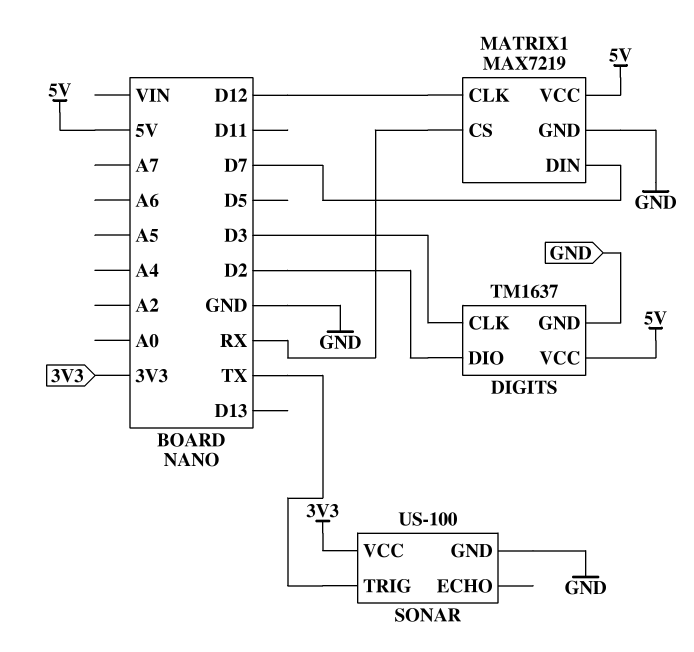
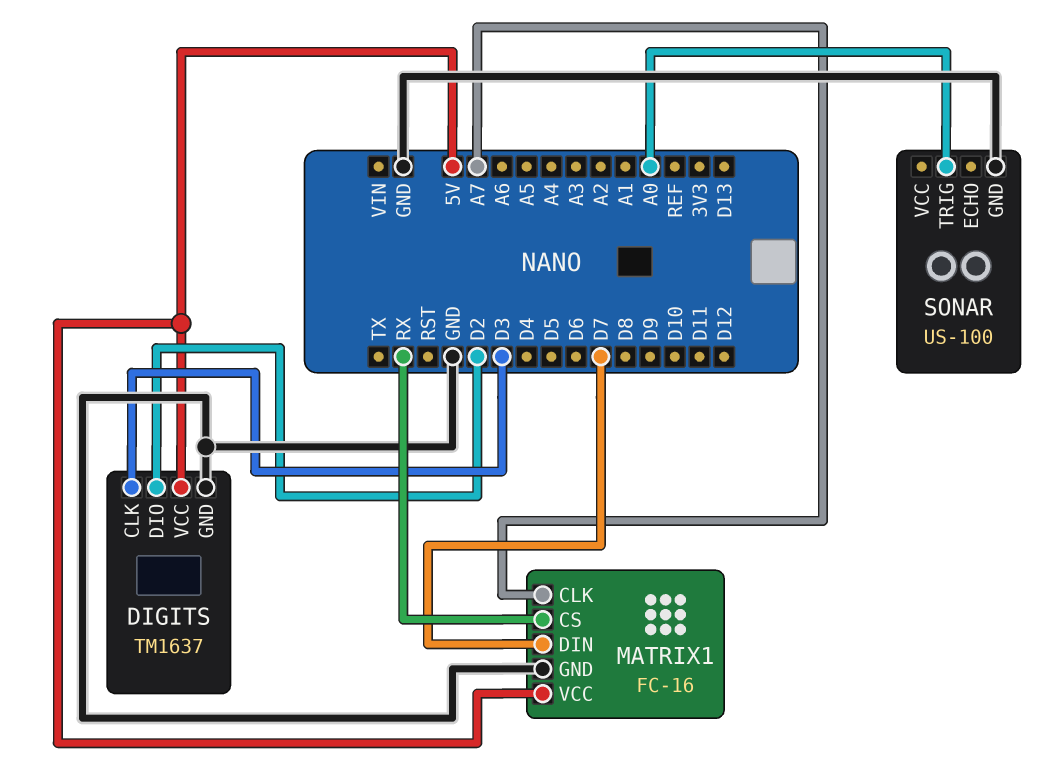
MATRIX1: MAX7219 -> FC-16
MATRIX1 pin CLK: D12 -> A7
SONAR pin TRIG: TX -> A0
SONAR pin VCC: 3V3 -> none

